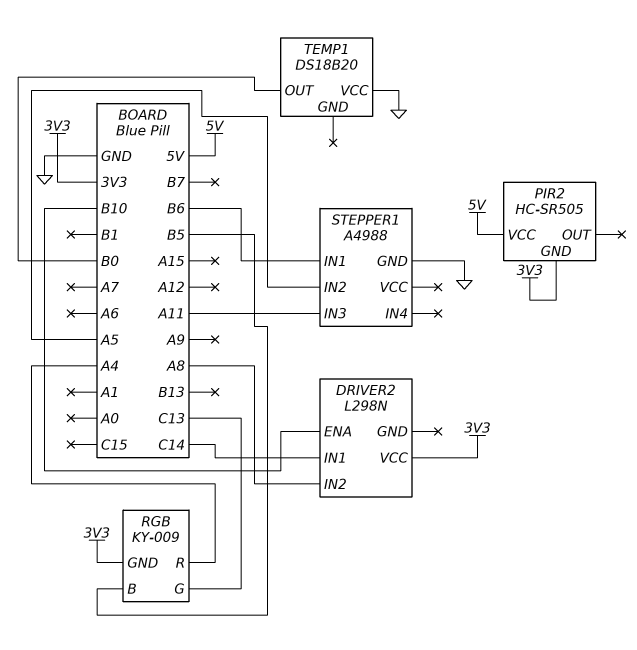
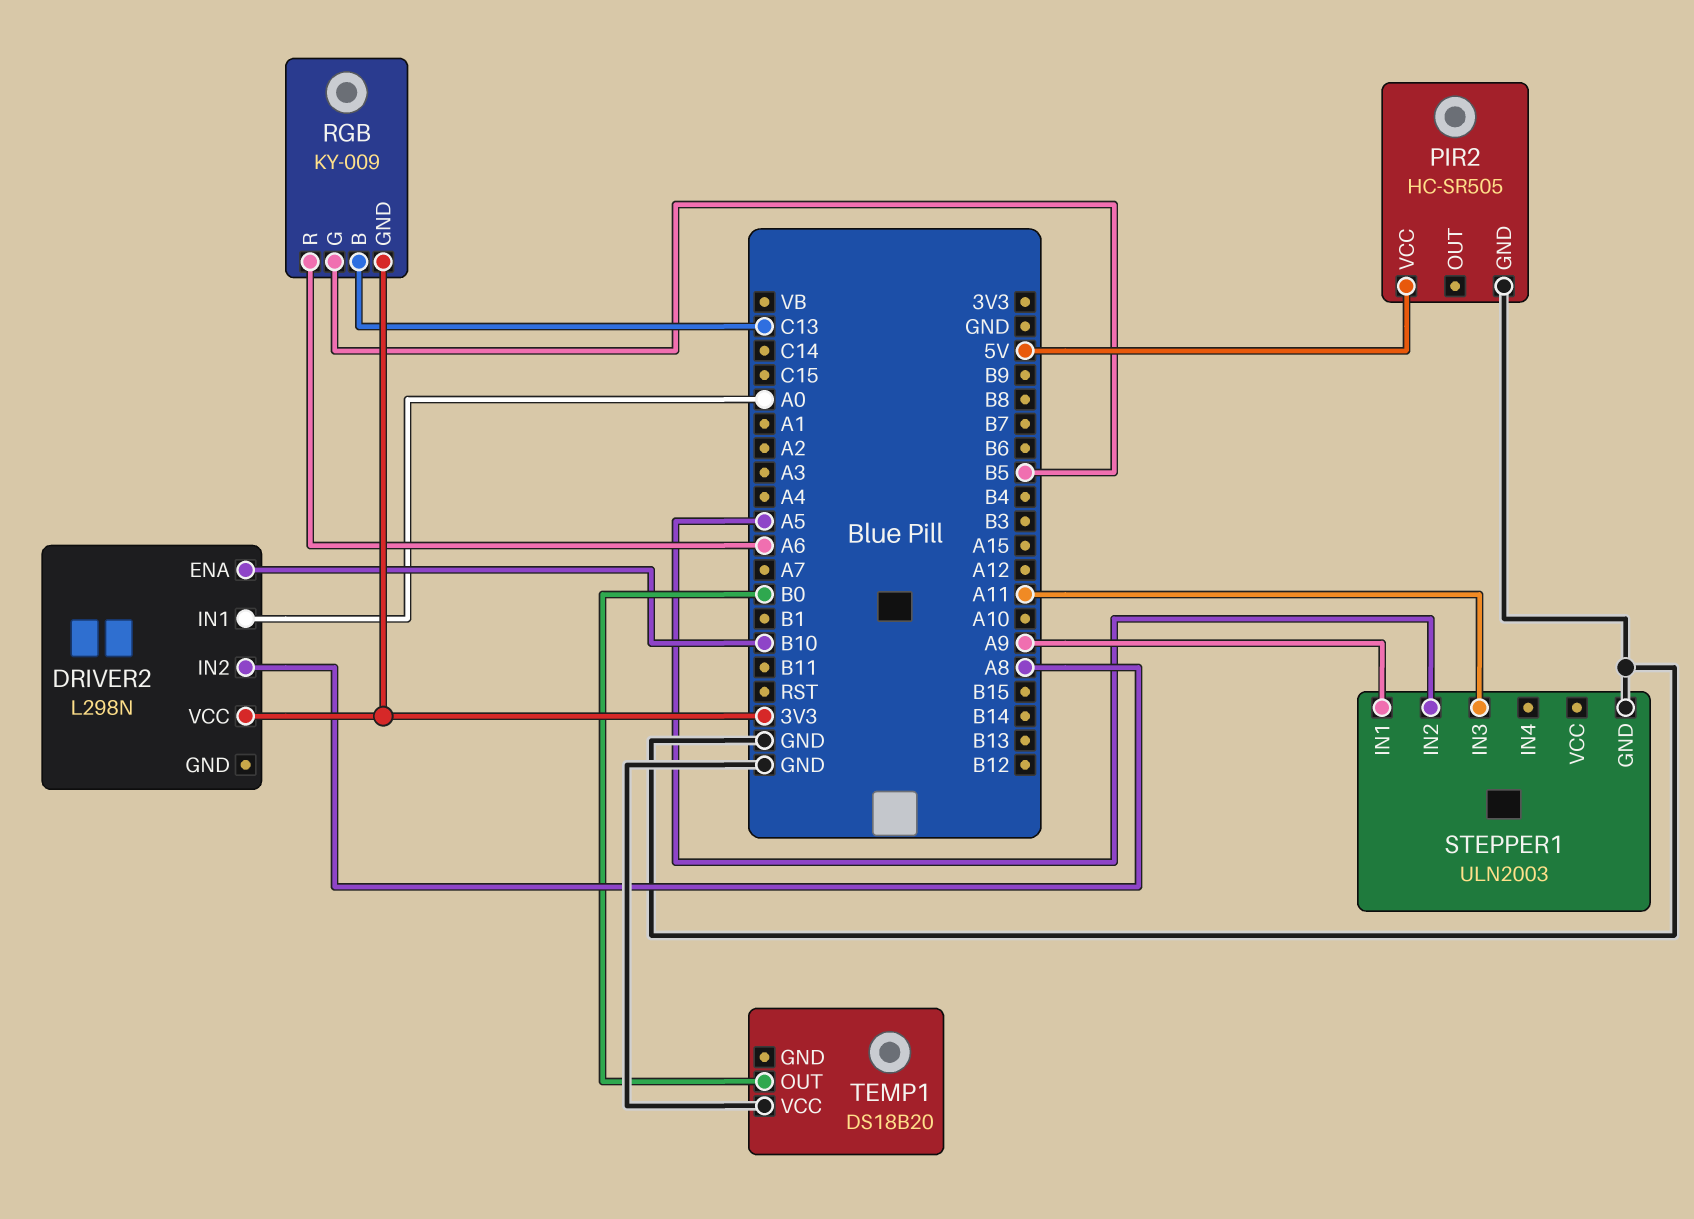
DRIVER2 pin IN1: C14 -> A0
PIR2 pin GND: 3V3 -> GND
RGB pin B: B5 -> C13
RGB pin G: C13 -> B5
RGB pin R: A4 -> A6
STEPPER1: A4988 -> ULN2003
STEPPER1 pin IN1: B6 -> A9

